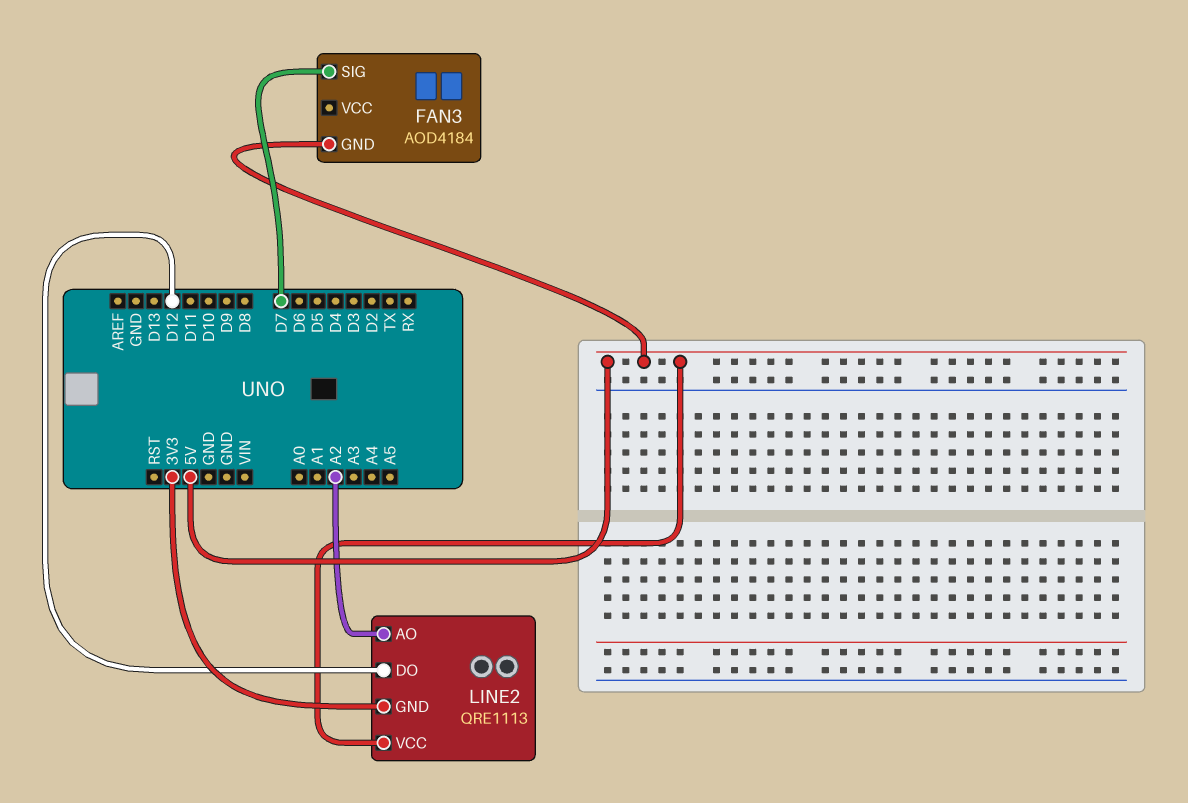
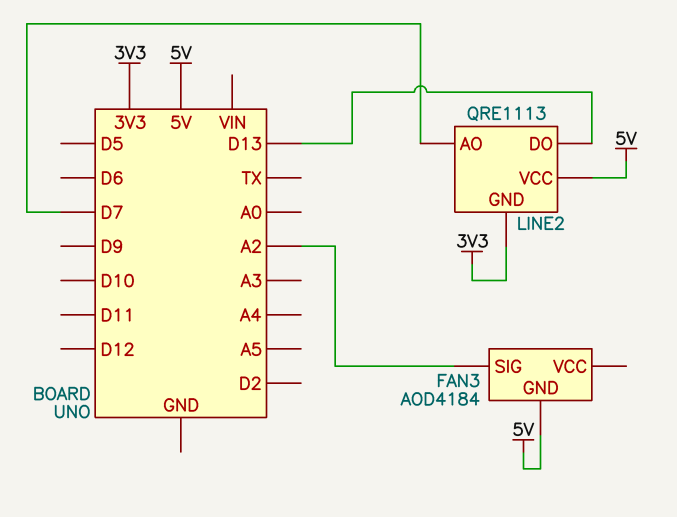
FAN3 pin SIG: D7 -> A2
LINE2 pin AO: A2 -> D7
LINE2 pin DO: D12 -> D13

